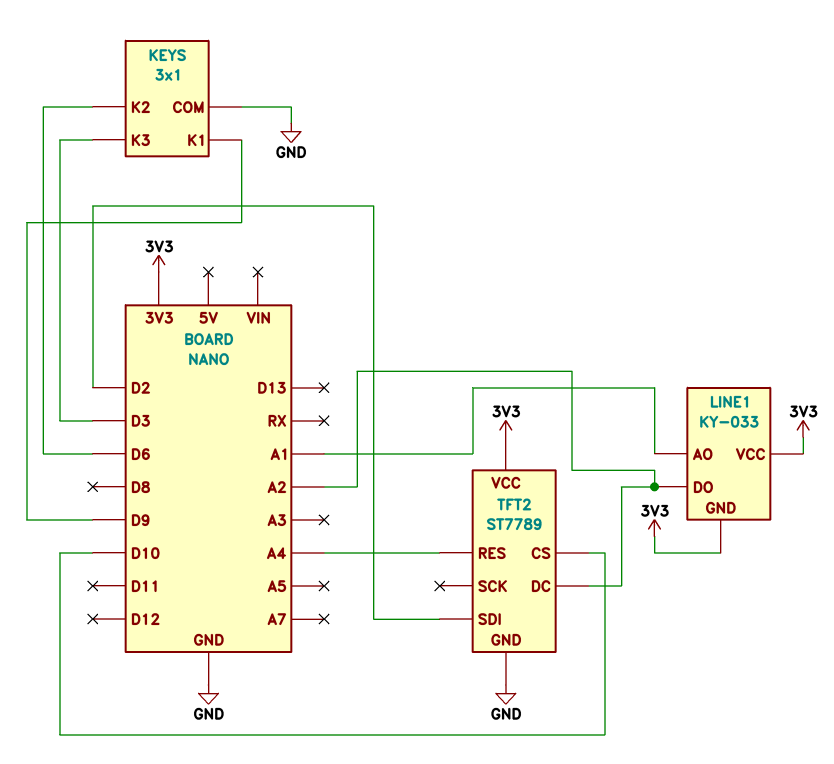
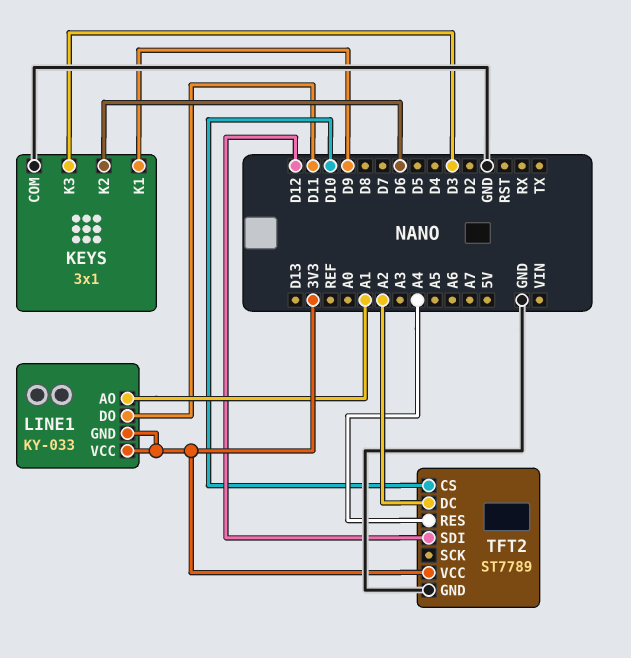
LINE1 pin DO: A2 -> D11
TFT2 pin SDI: D2 -> D12

